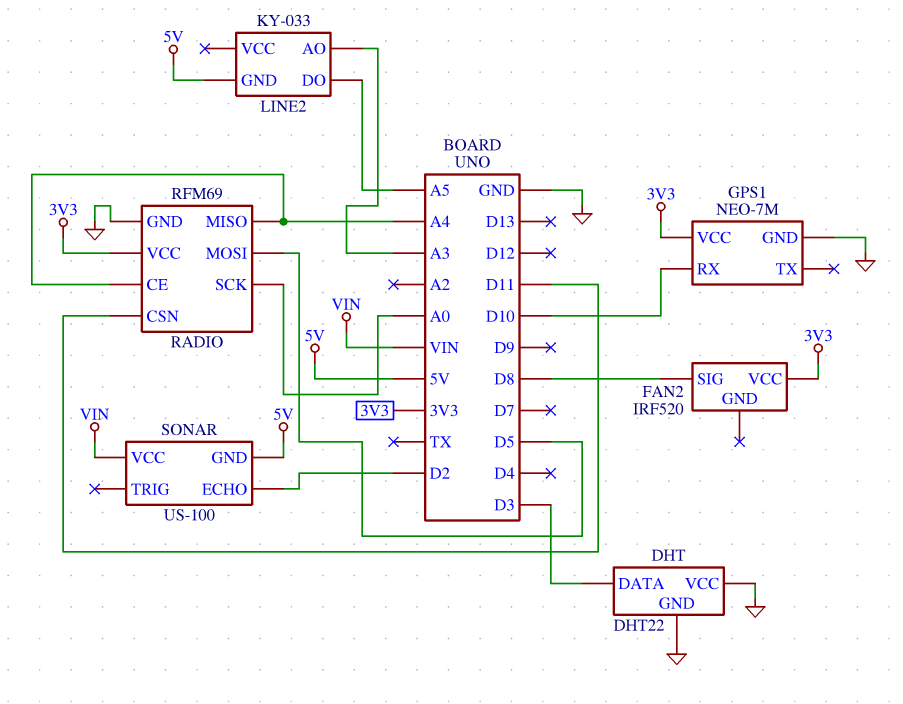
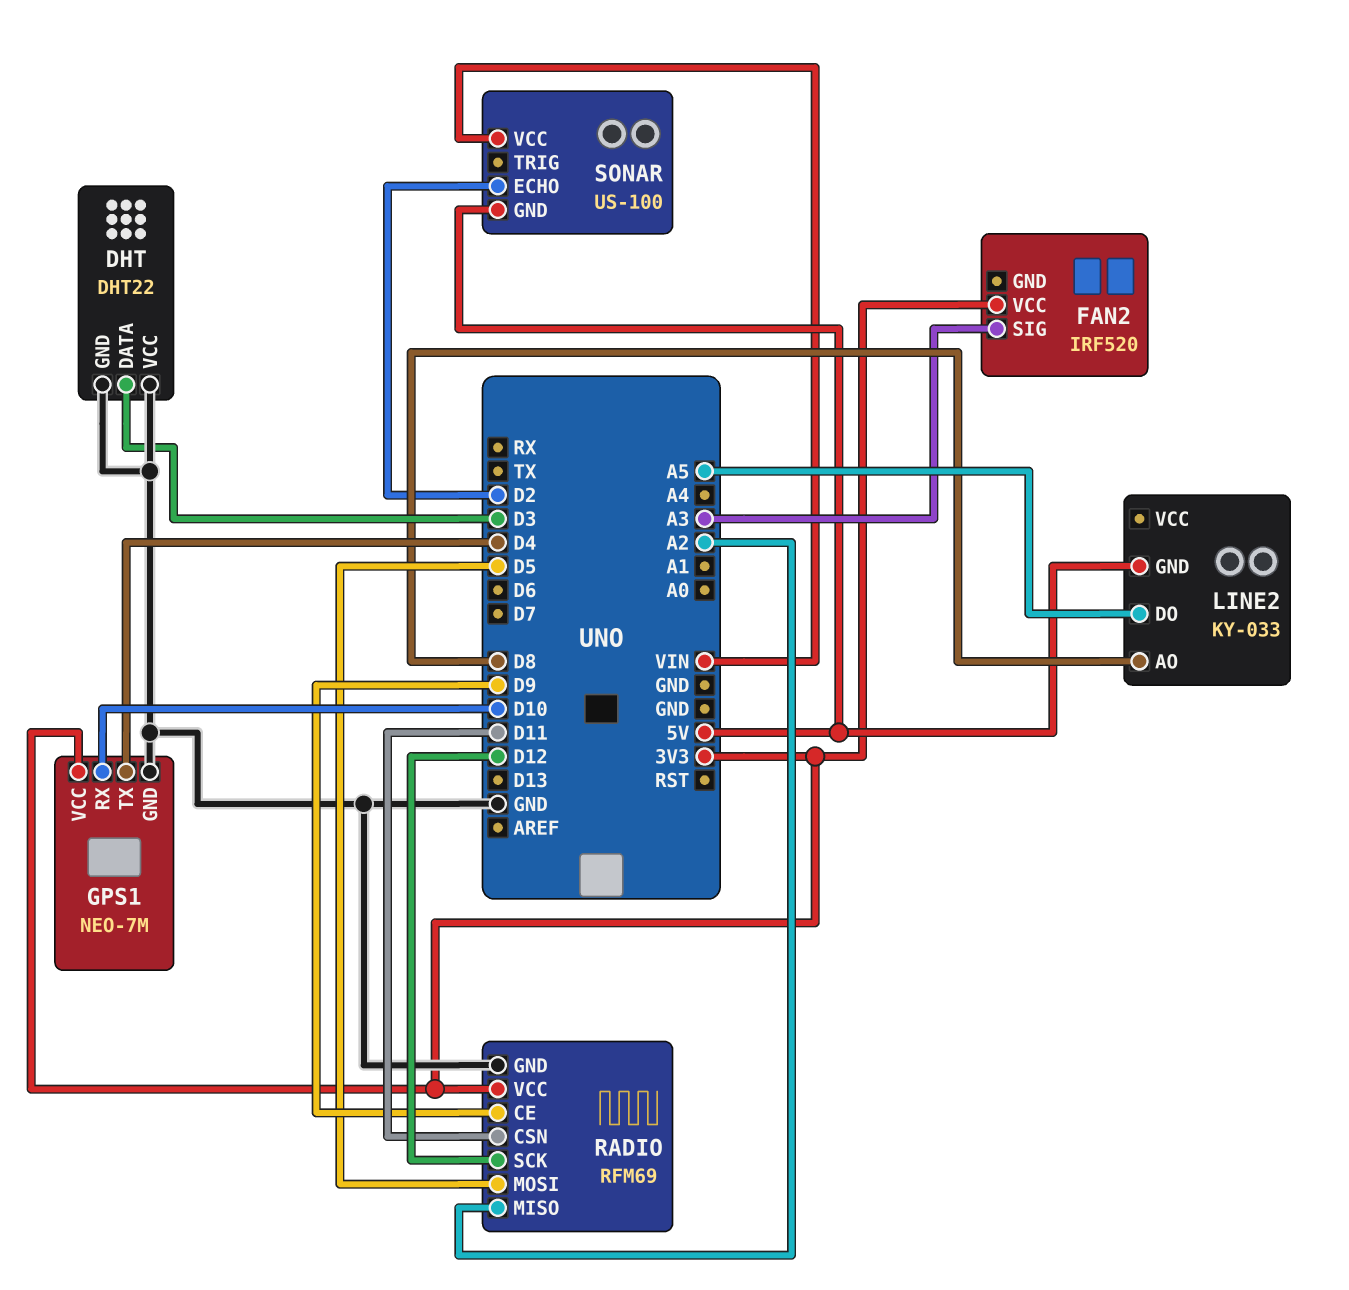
FAN2 pin SIG: D8 -> A3
GPS1 pin TX: none -> D4
LINE2 pin AO: A3 -> D8
RADIO pin CE: A4 -> D9
RADIO pin MISO: A4 -> A2
RADIO pin SCK: A0 -> D12

